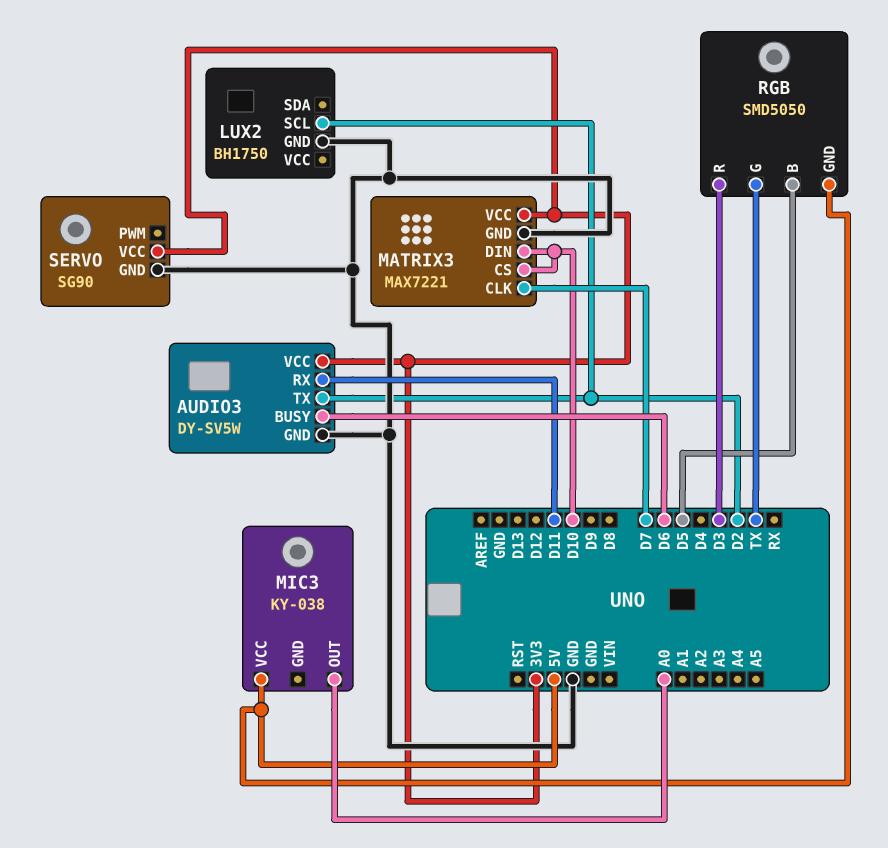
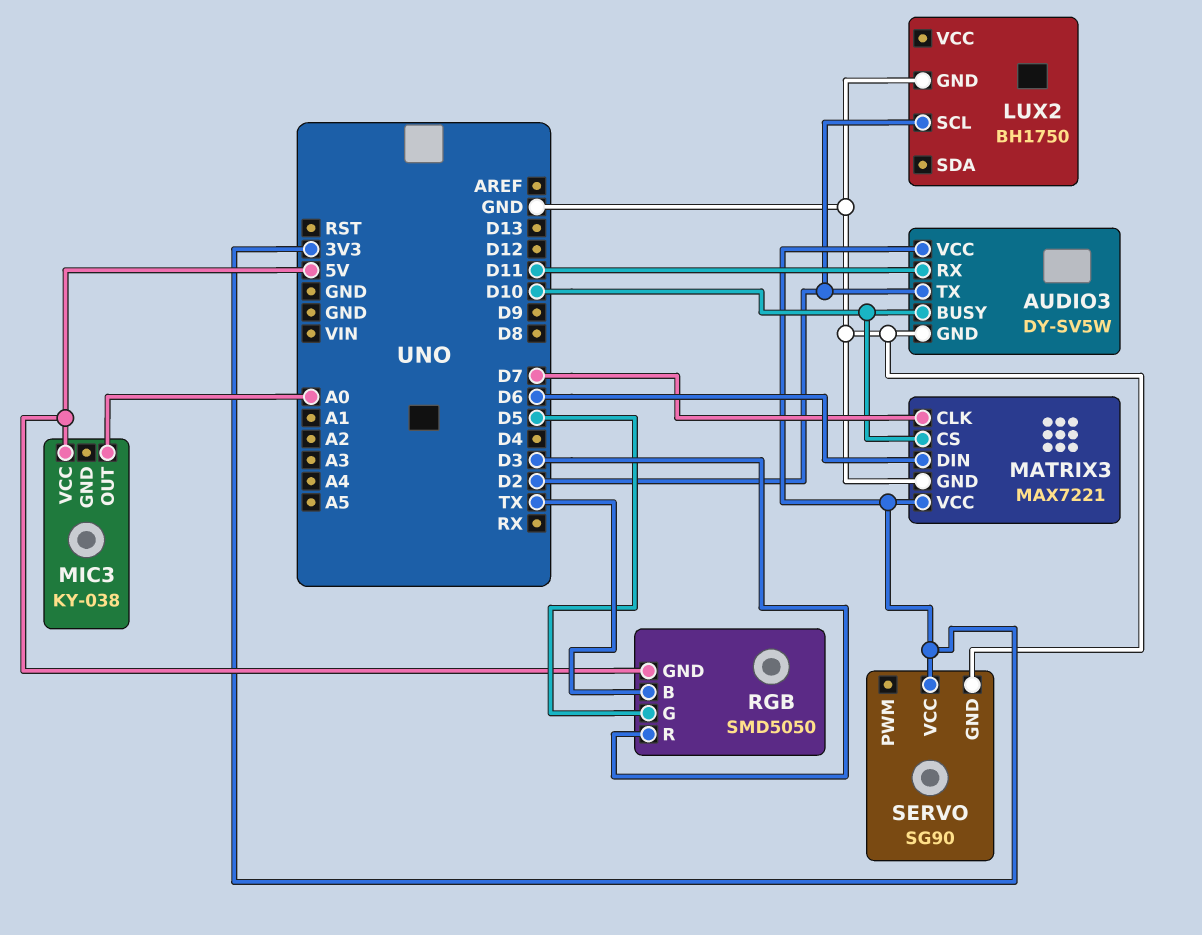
AUDIO3 pin BUSY: D6 -> D10
MATRIX3 pin DIN: D10 -> D6
RGB pin B: D5 -> TX
RGB pin G: TX -> D5

